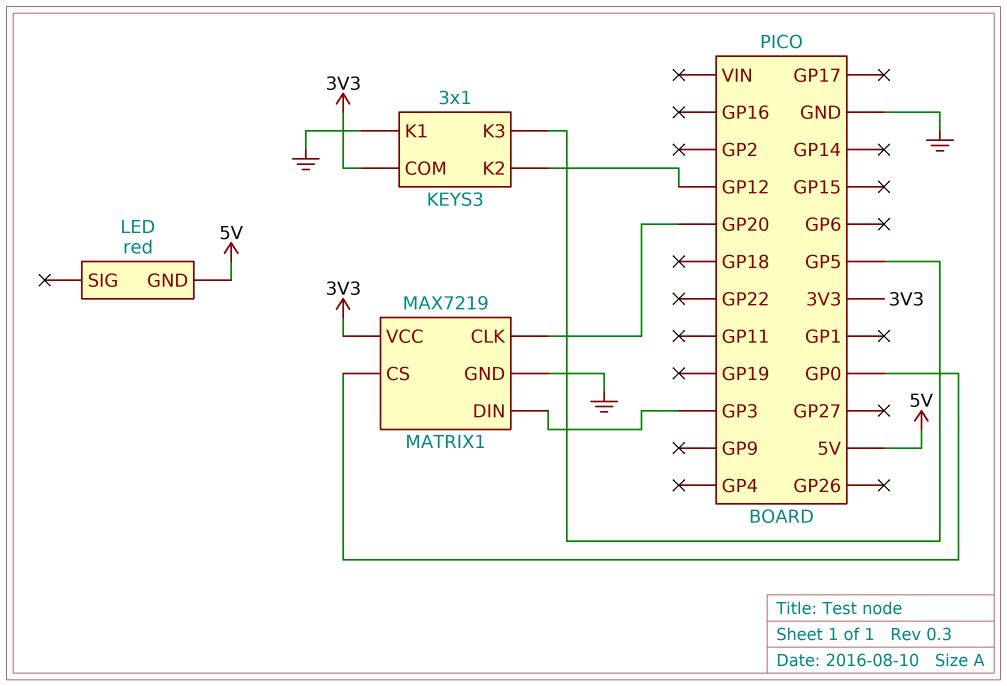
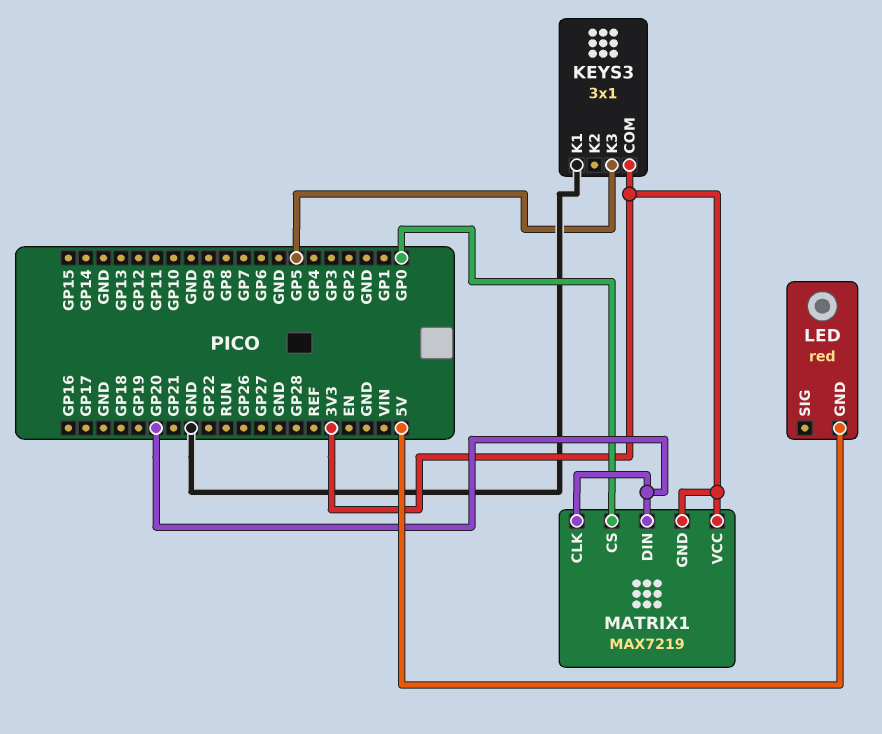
KEYS3 pin K2: GP12 -> none
MATRIX1 pin DIN: GP3 -> GP20
MATRIX1 pin GND: GND -> 3V3

